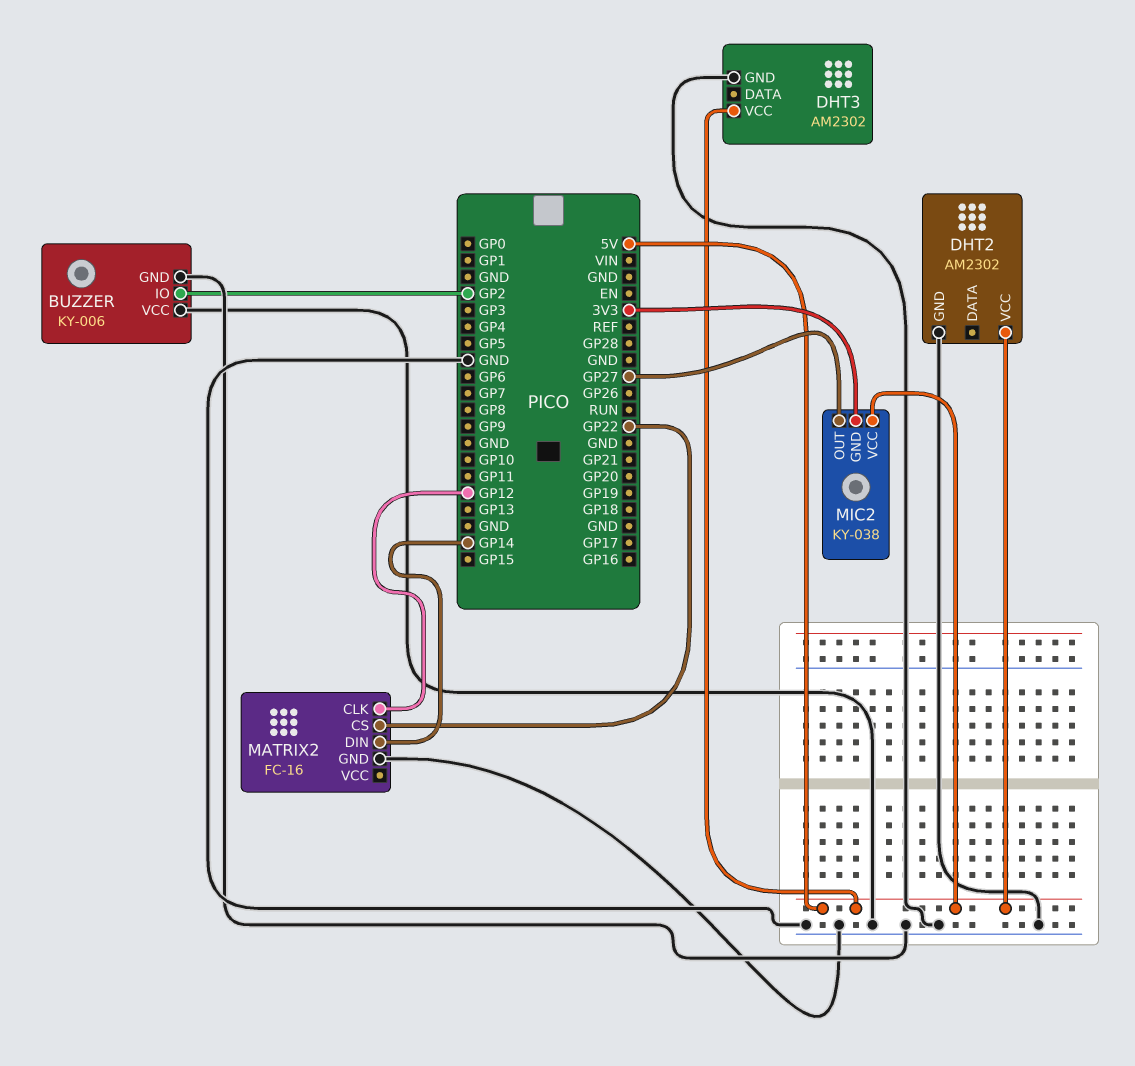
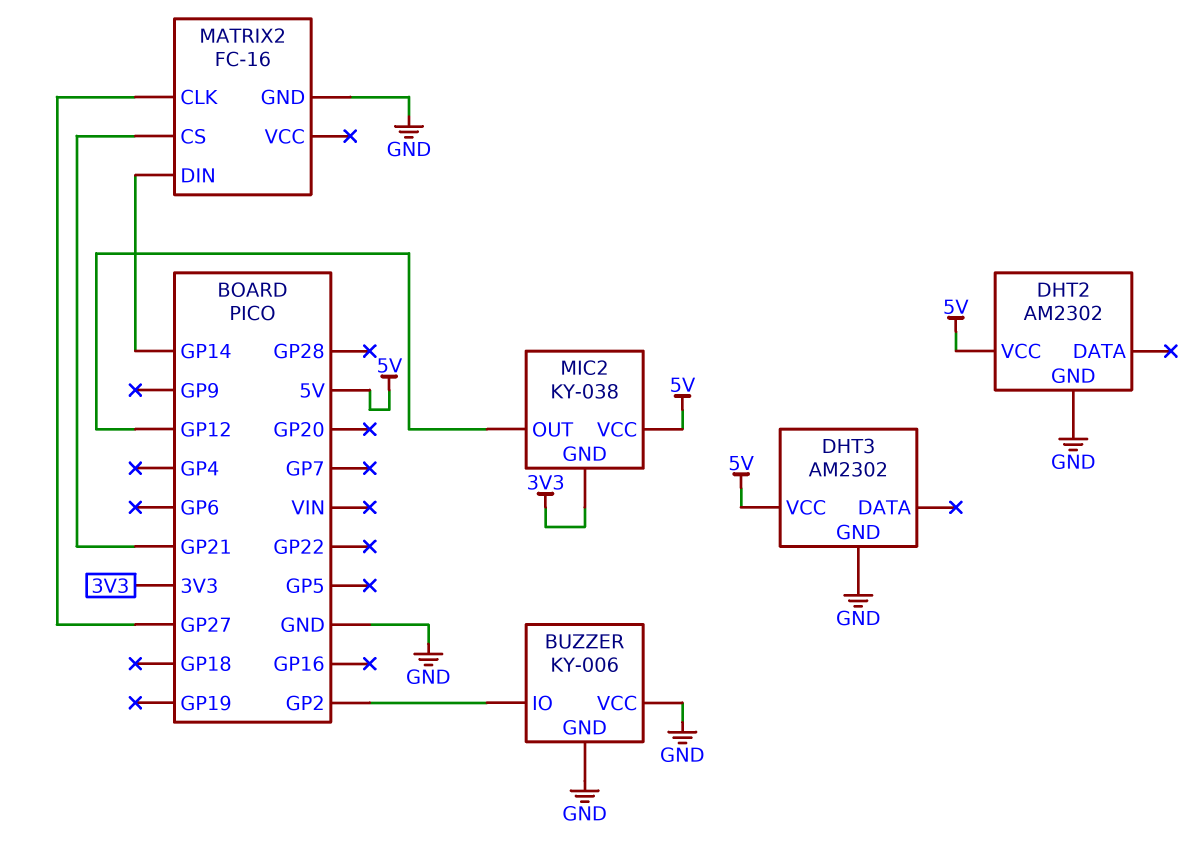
MATRIX2 pin CLK: GP12 -> GP27
MATRIX2 pin CS: GP22 -> GP21
MIC2 pin OUT: GP27 -> GP12

